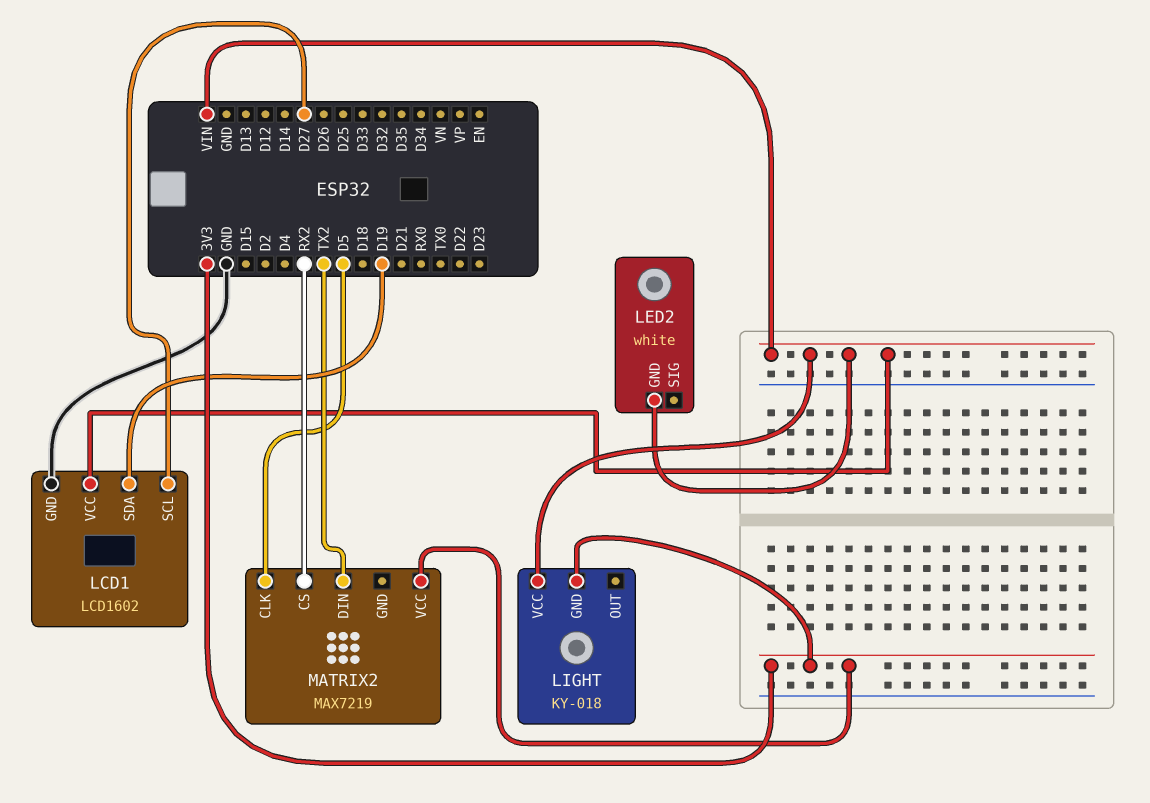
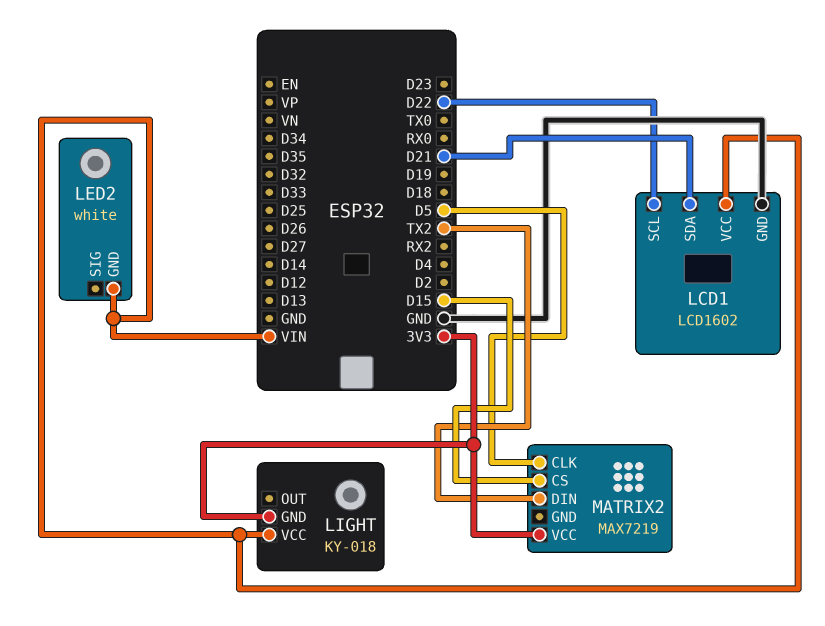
LCD1 pin SCL: D27 -> D22
LCD1 pin SDA: D19 -> D21
MATRIX2 pin CS: RX2 -> D15

